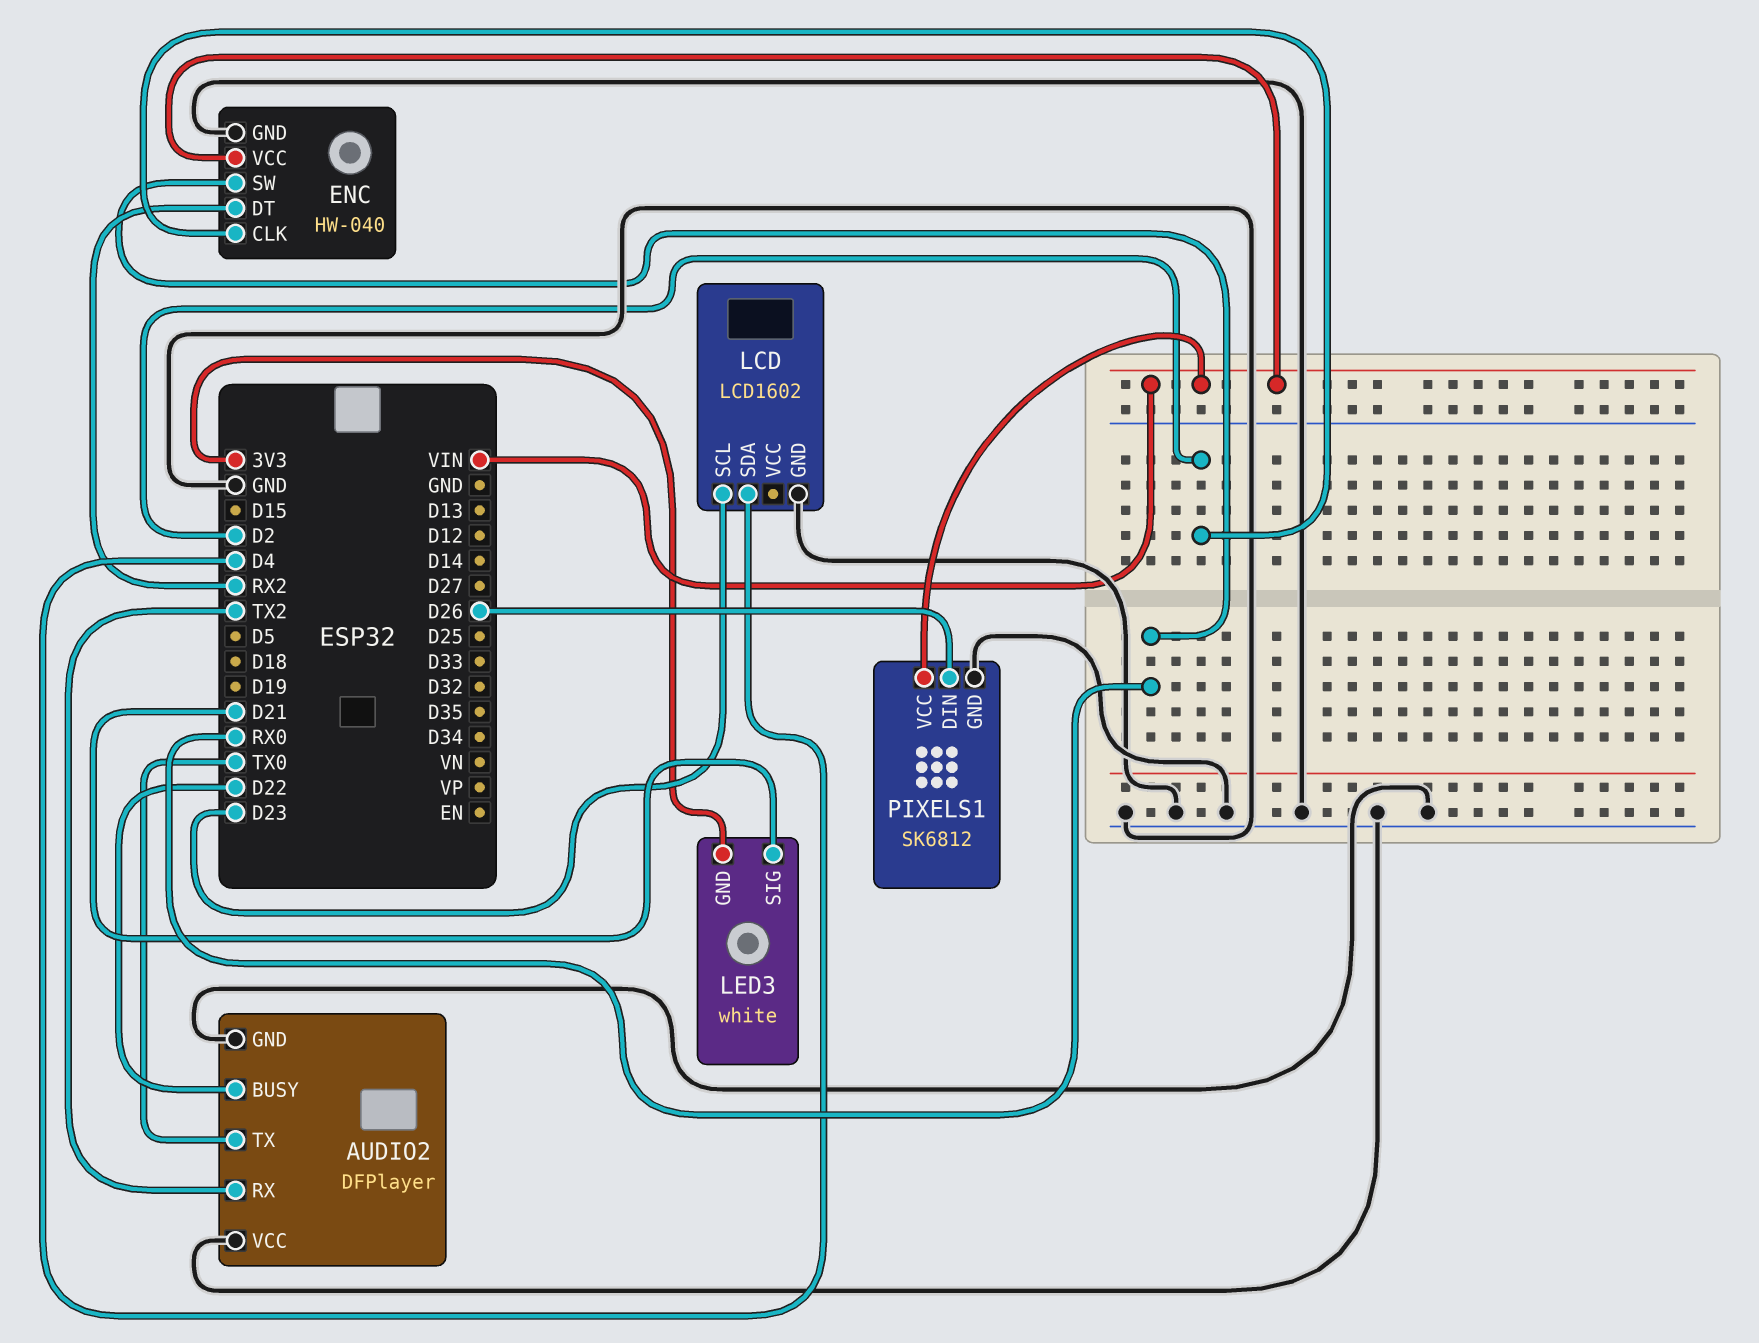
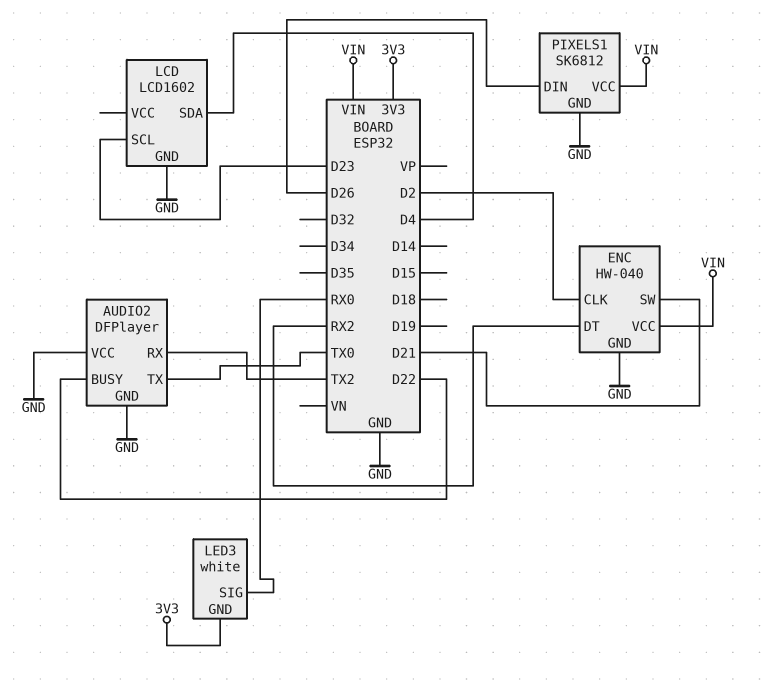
ENC pin SW: RX0 -> D21
LED3 pin SIG: D21 -> RX0

